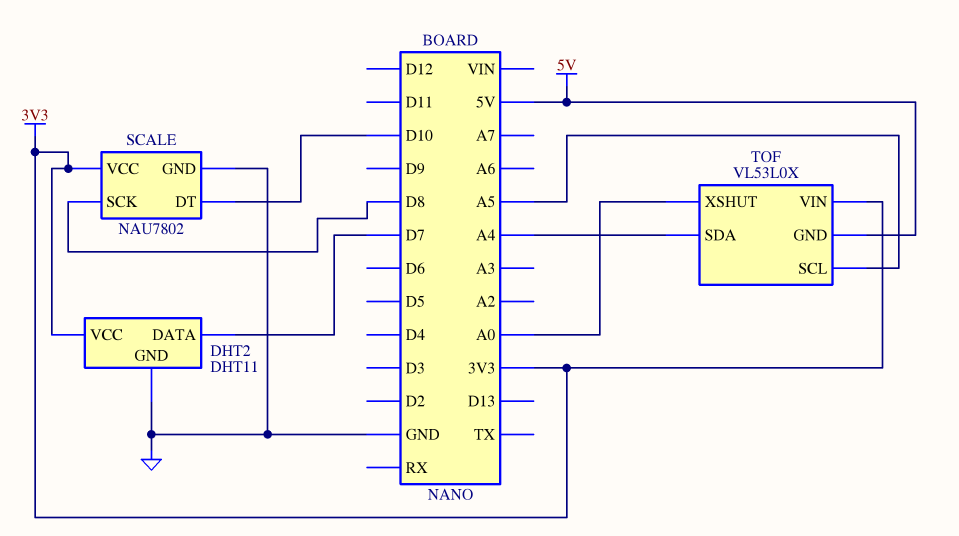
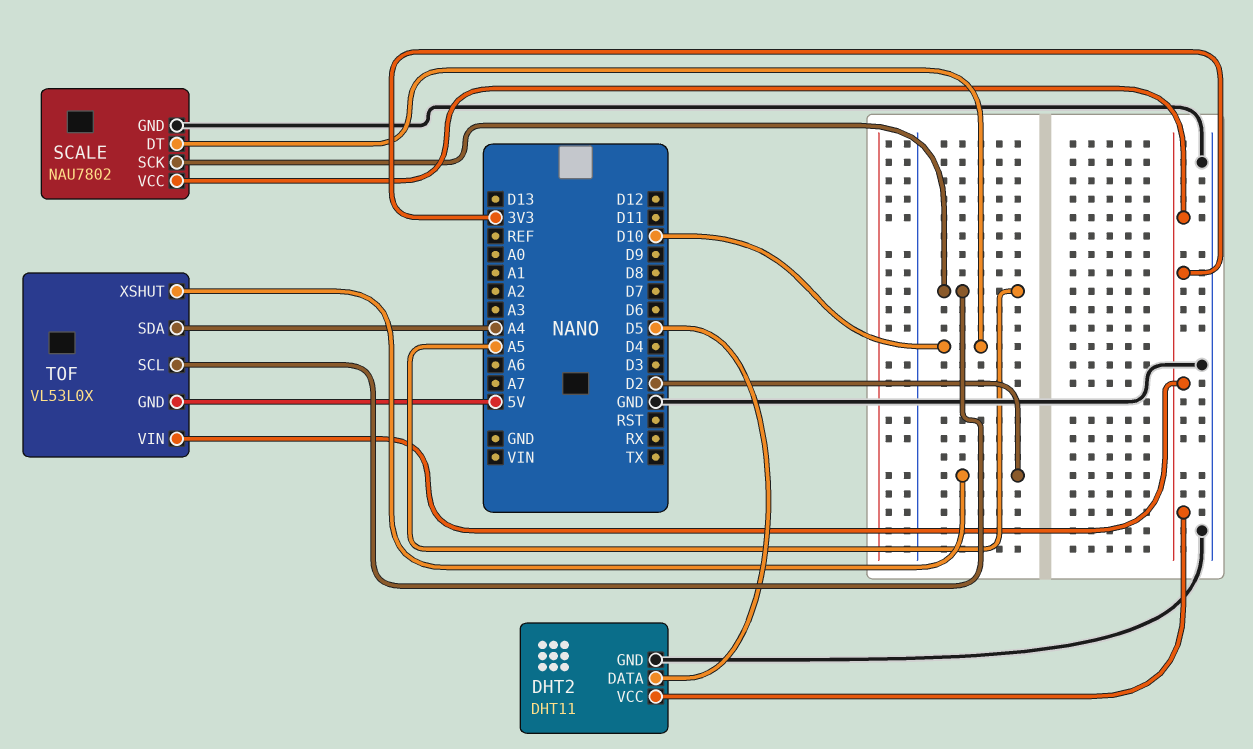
DHT2 pin DATA: D7 -> D5
SCALE pin SCK: D8 -> A5
TOF pin XSHUT: A0 -> D2

